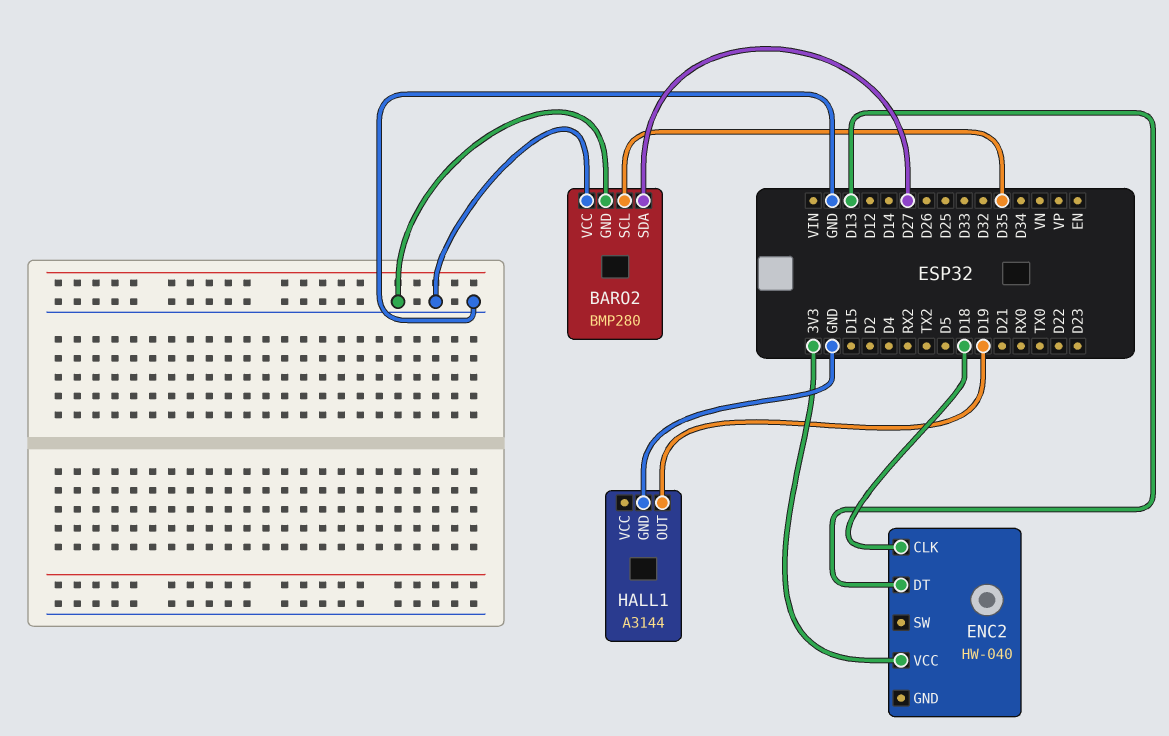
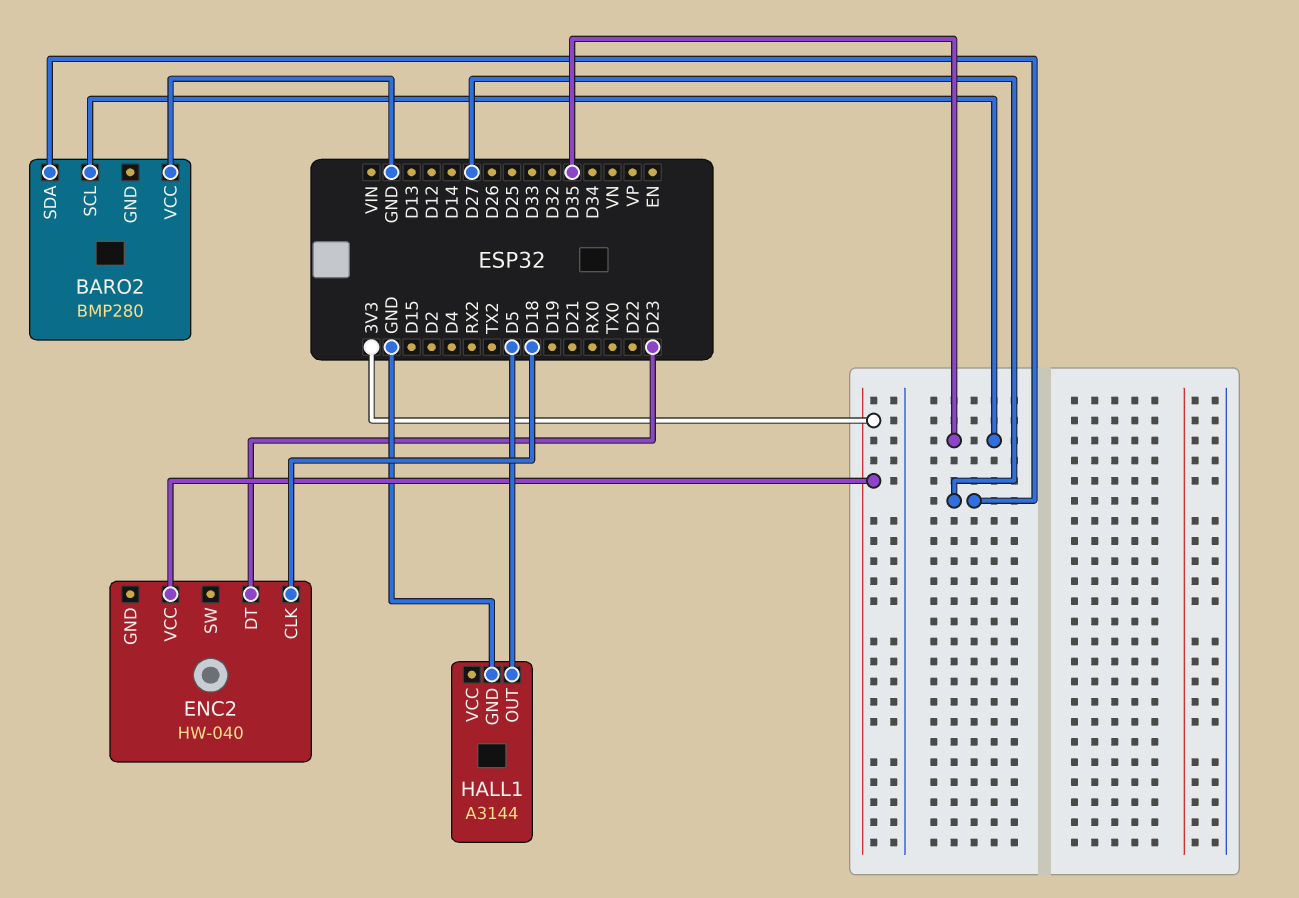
BARO2 pin GND: GND -> none
ENC2 pin DT: D13 -> D23
HALL1 pin OUT: D19 -> D5

